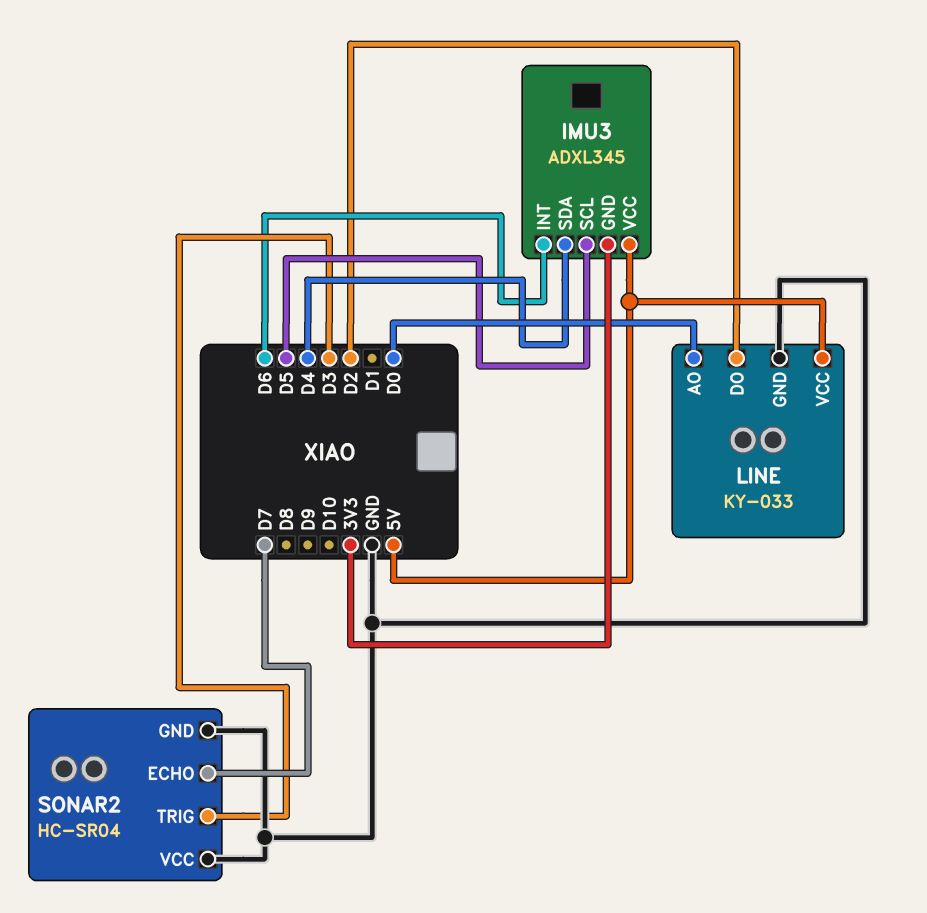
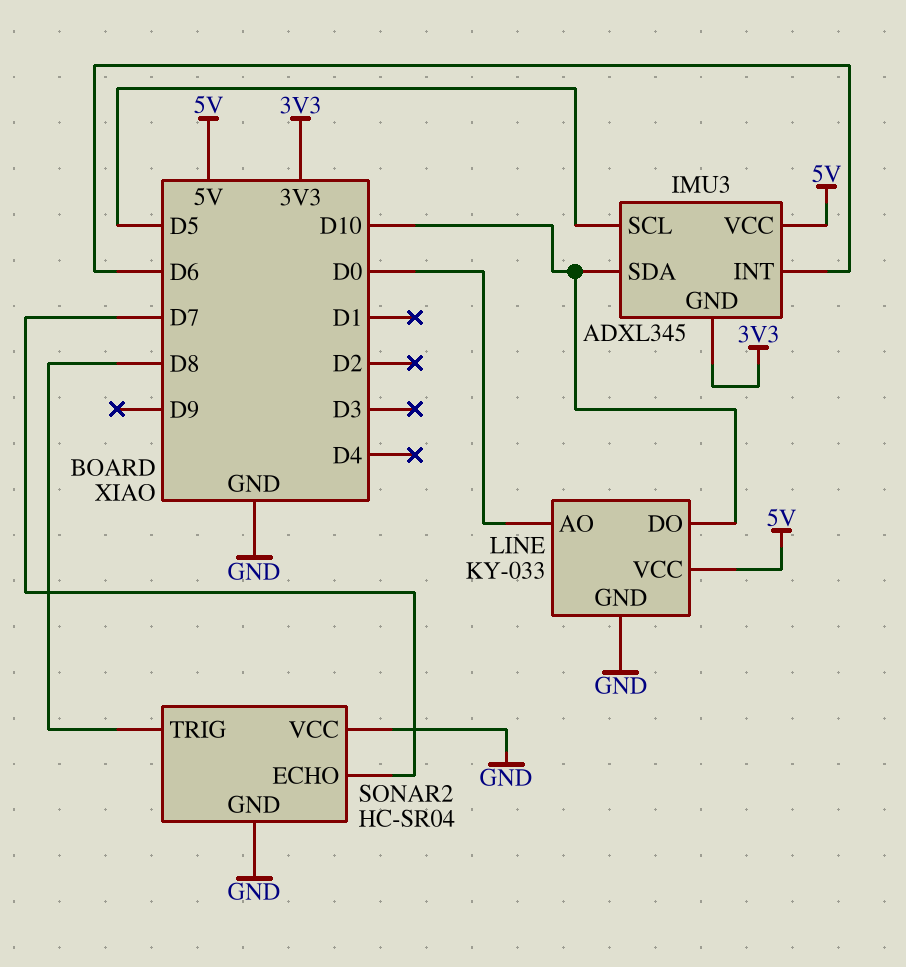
IMU3 pin SDA: D4 -> D10
LINE pin DO: D2 -> D10
SONAR2 pin TRIG: D3 -> D8

